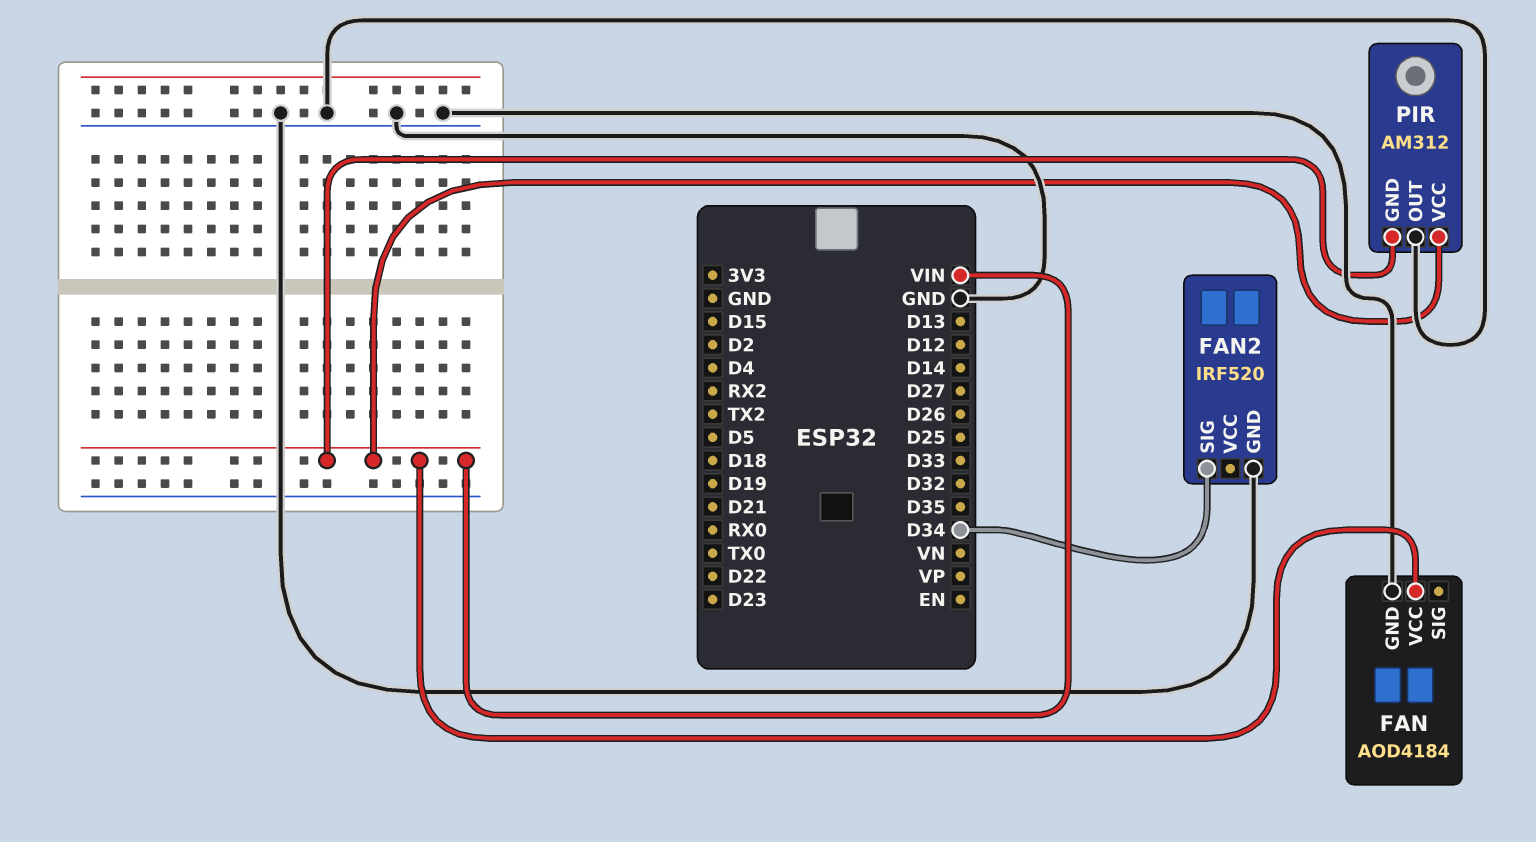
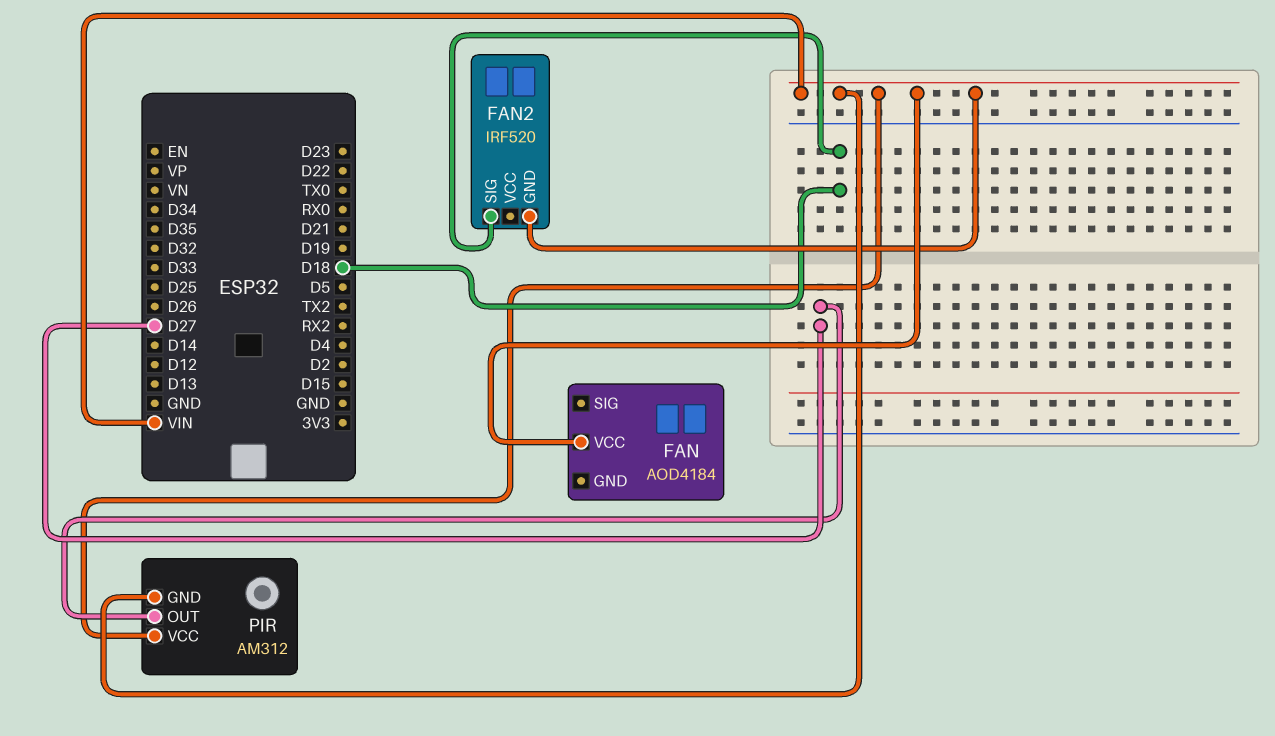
FAN pin GND: GND -> none
FAN2 pin GND: GND -> VIN
FAN2 pin SIG: D34 -> D18
PIR pin OUT: GND -> D27

